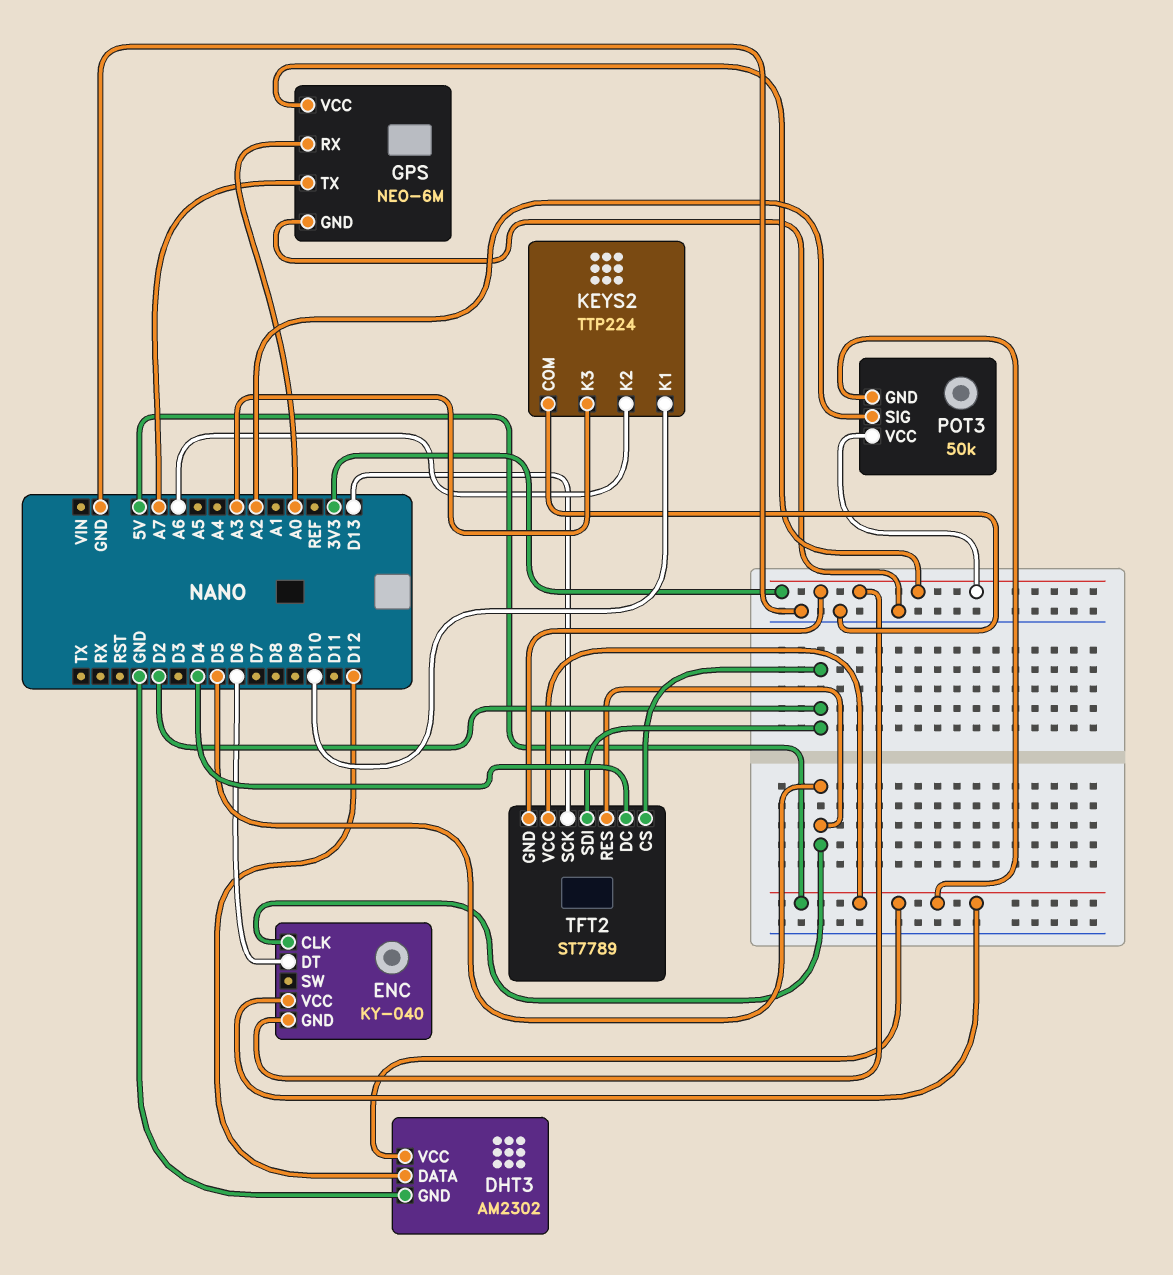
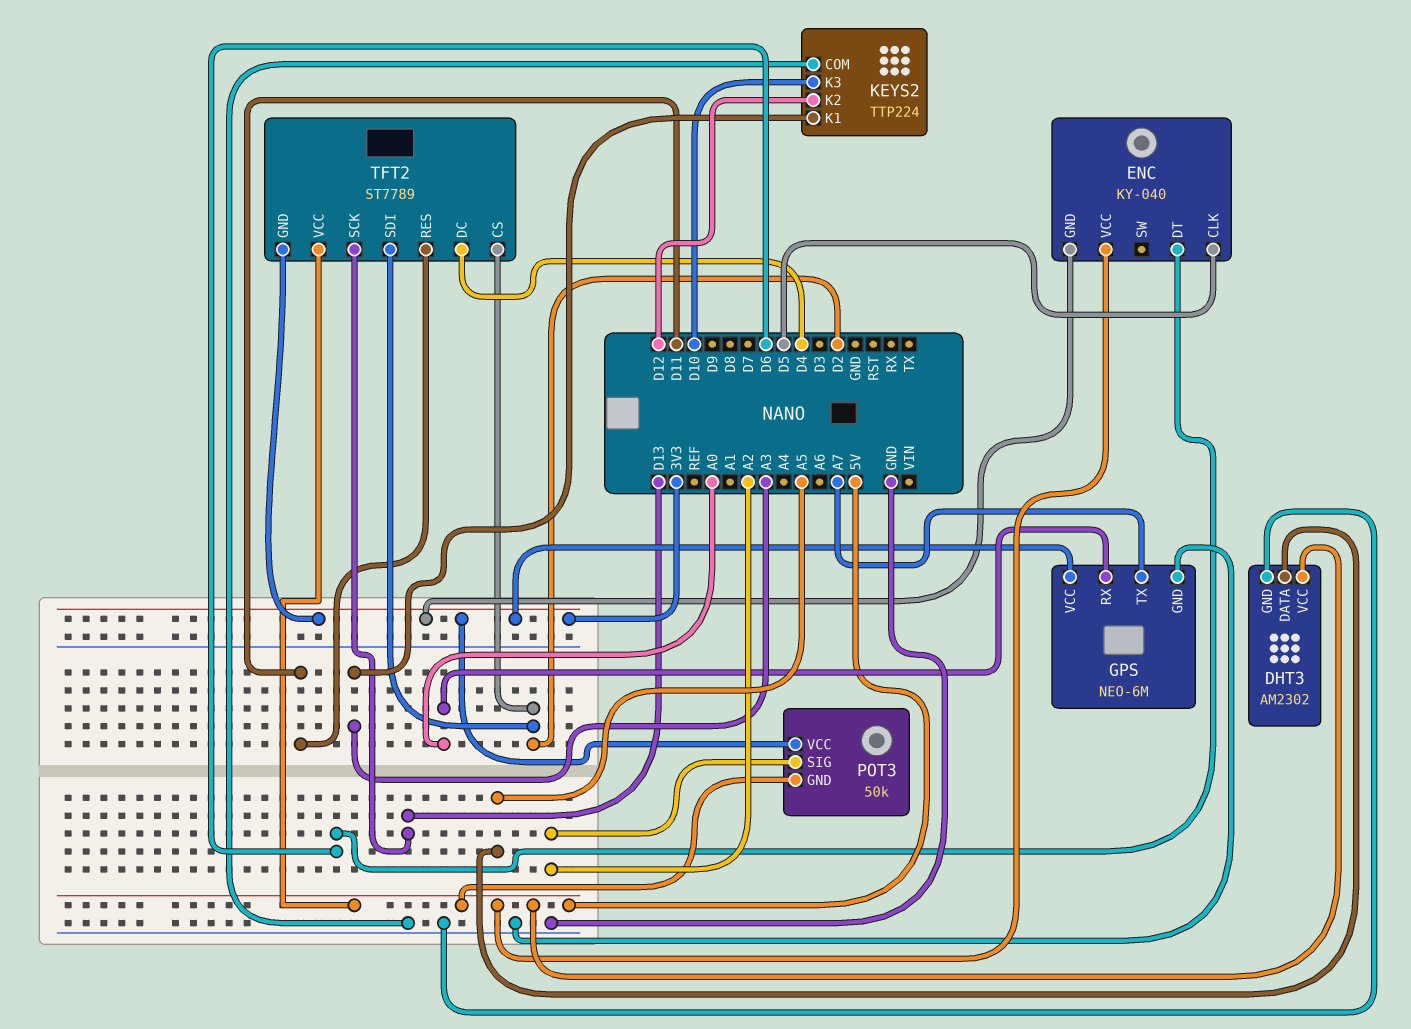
DHT3 pin DATA: D12 -> A5
KEYS2 pin K1: D10 -> A3
KEYS2 pin K2: A6 -> D12
KEYS2 pin K3: A3 -> D10
TFT2 pin RES: D5 -> D11

